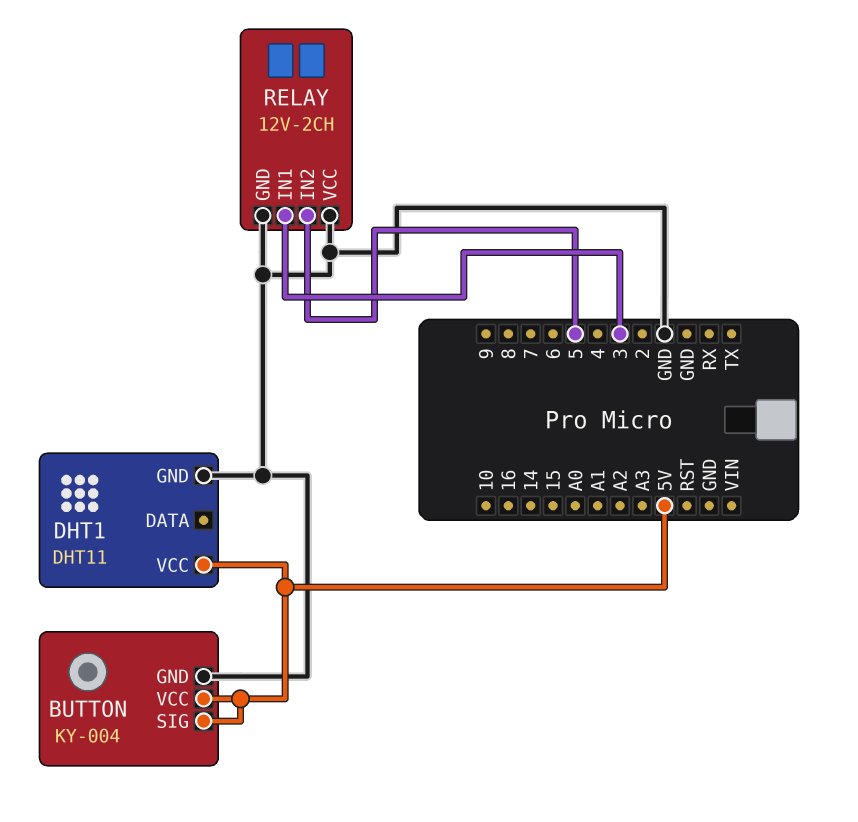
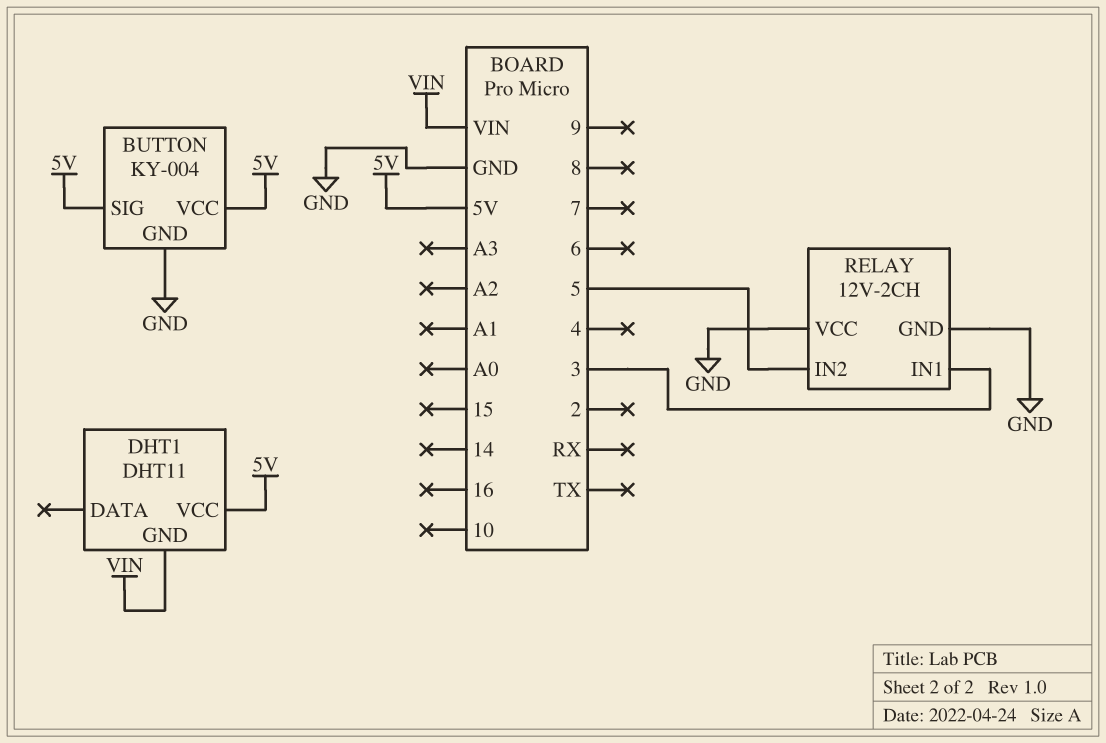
DHT1 pin GND: GND -> VIN

